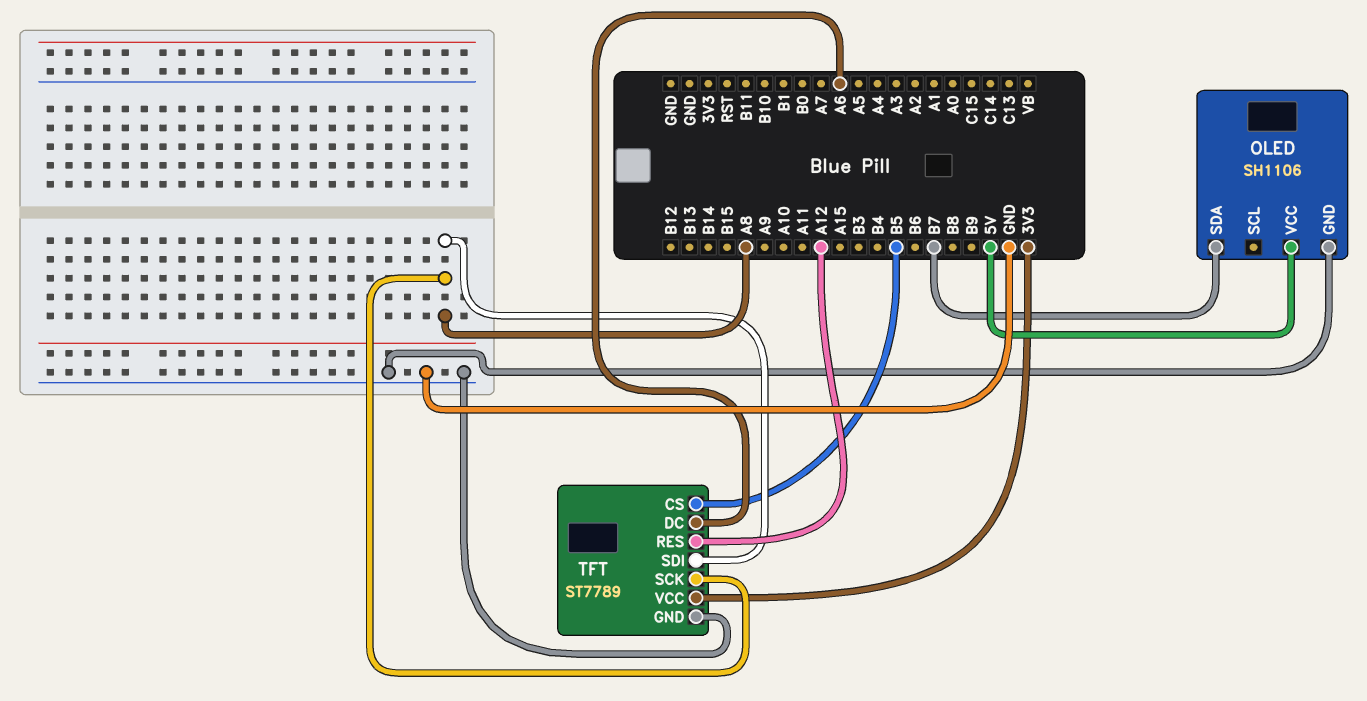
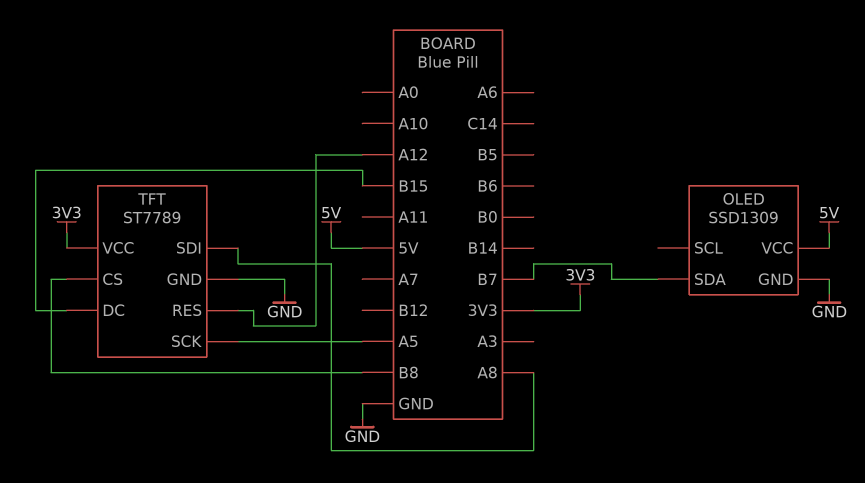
OLED: SH1106 -> SSD1309
TFT pin CS: B5 -> B8
TFT pin DC: A6 -> B15
TFT pin SCK: A8 -> A5

